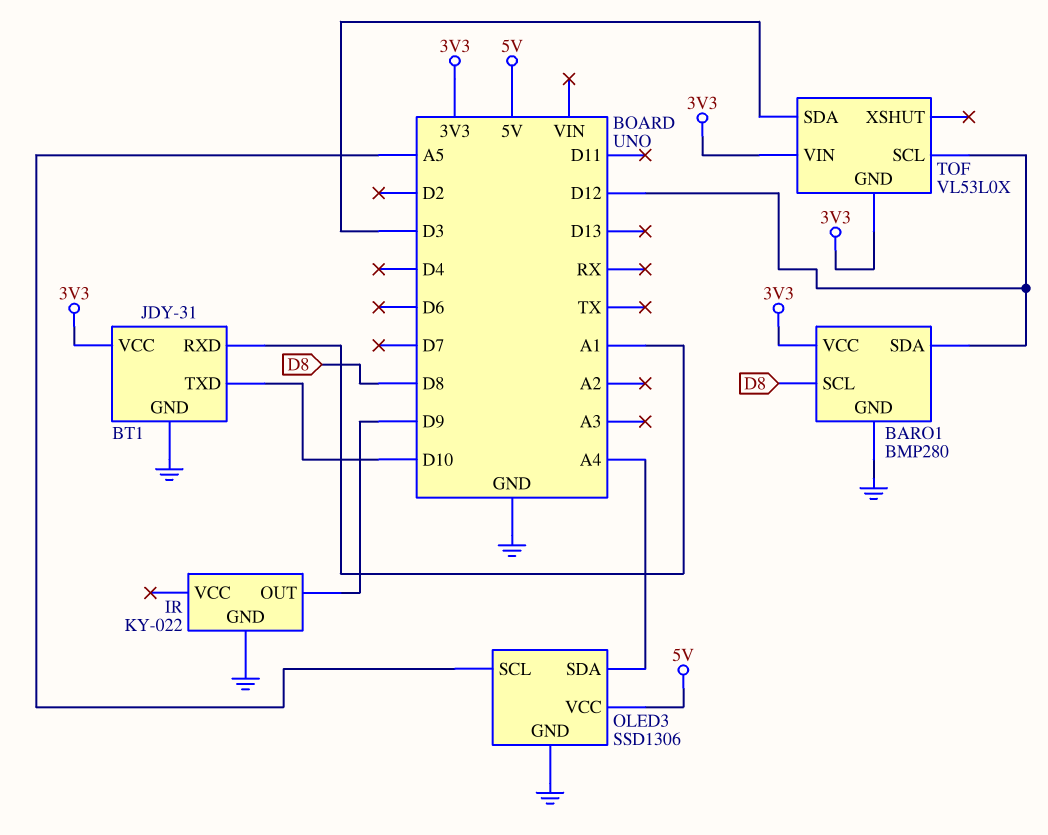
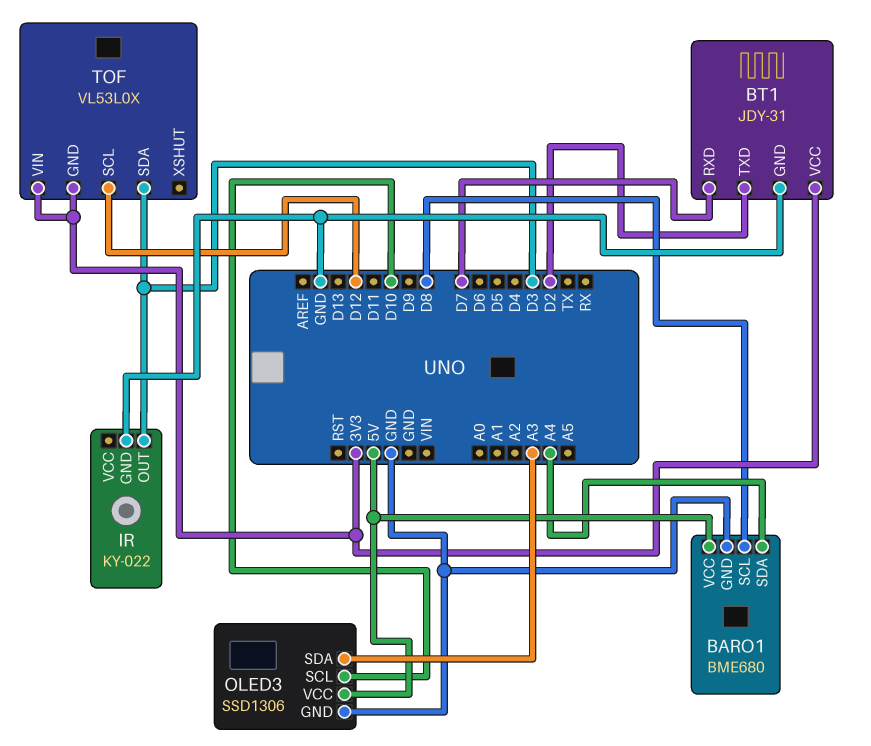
BARO1: BMP280 -> BME680
BARO1 pin SDA: D12 -> A4
BARO1 pin VCC: 3V3 -> 5V
BT1 pin RXD: A1 -> D7
BT1 pin TXD: D10 -> D2
IR pin OUT: D9 -> D3
OLED3 pin SCL: A5 -> D10
OLED3 pin SDA: A4 -> A3

